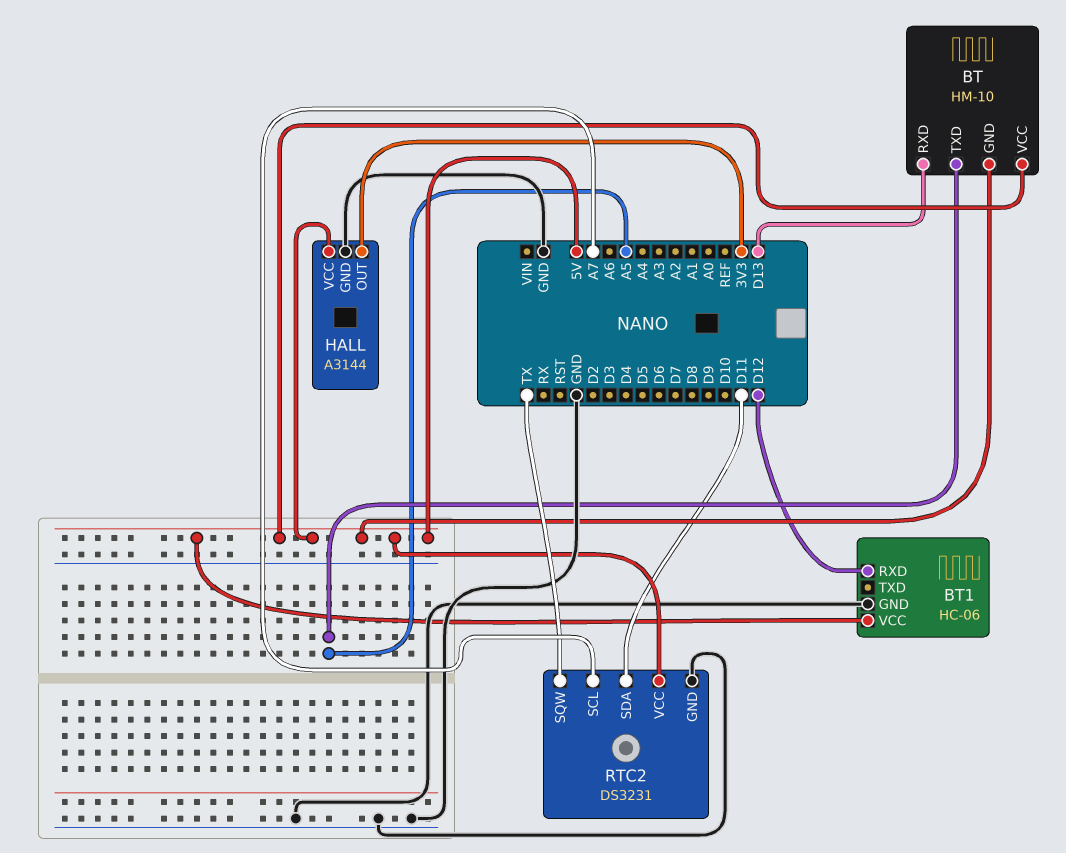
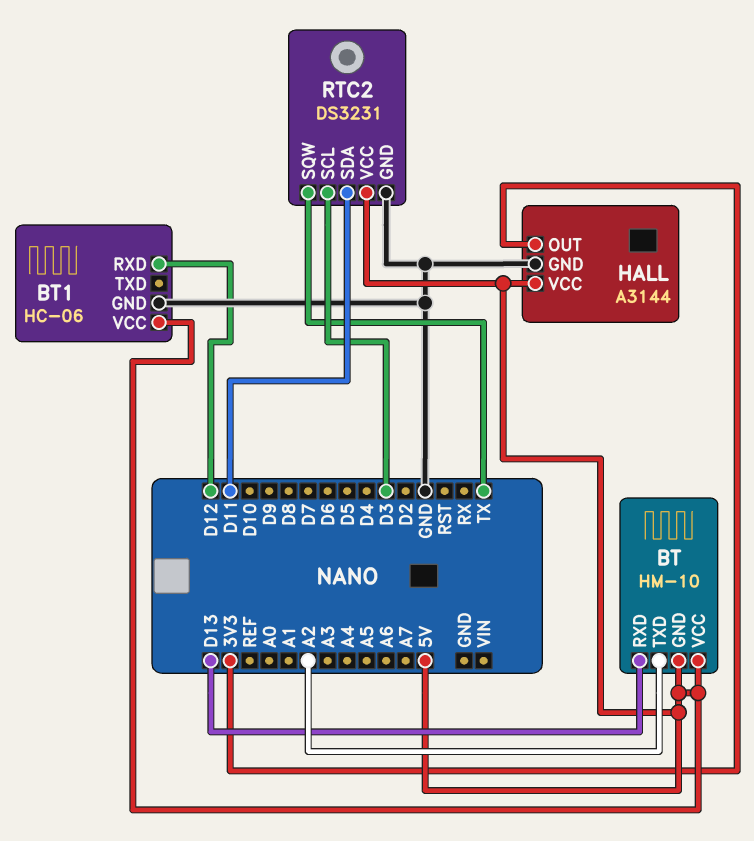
BT pin TXD: A5 -> A2
RTC2 pin SCL: A7 -> D3

